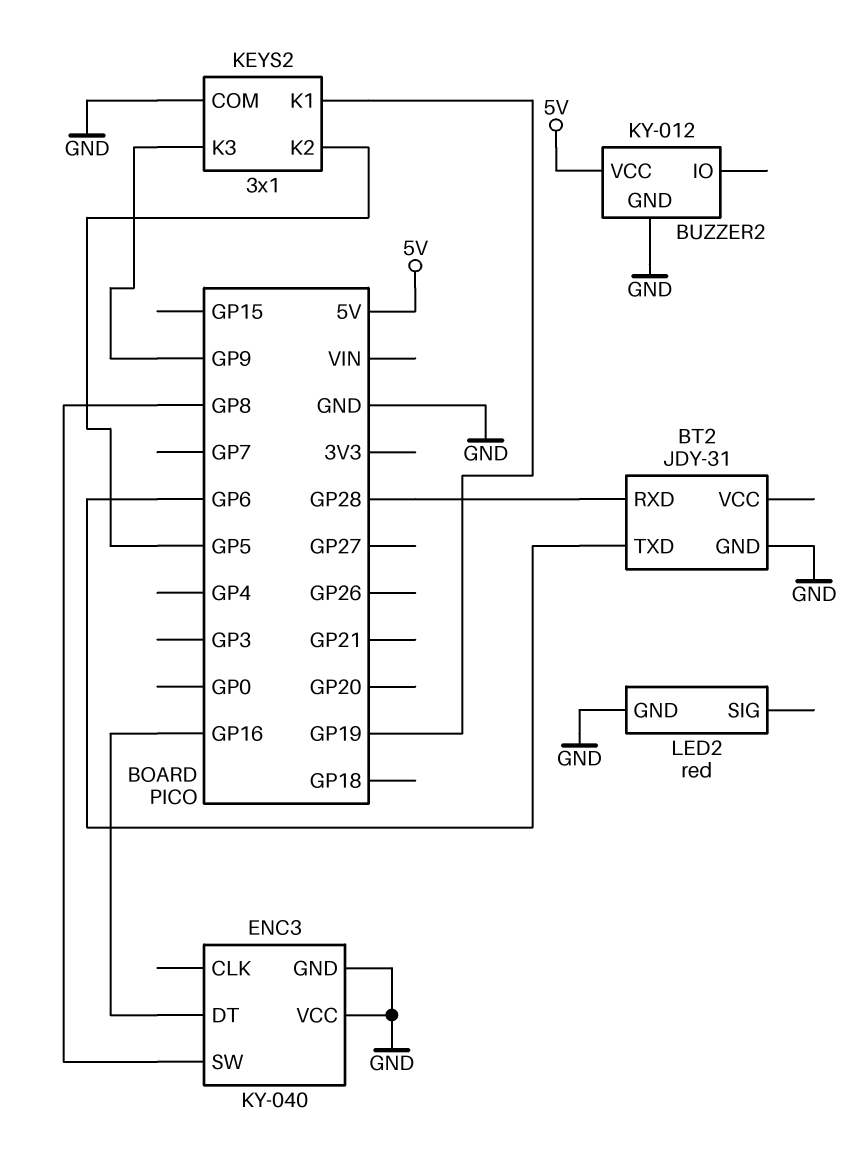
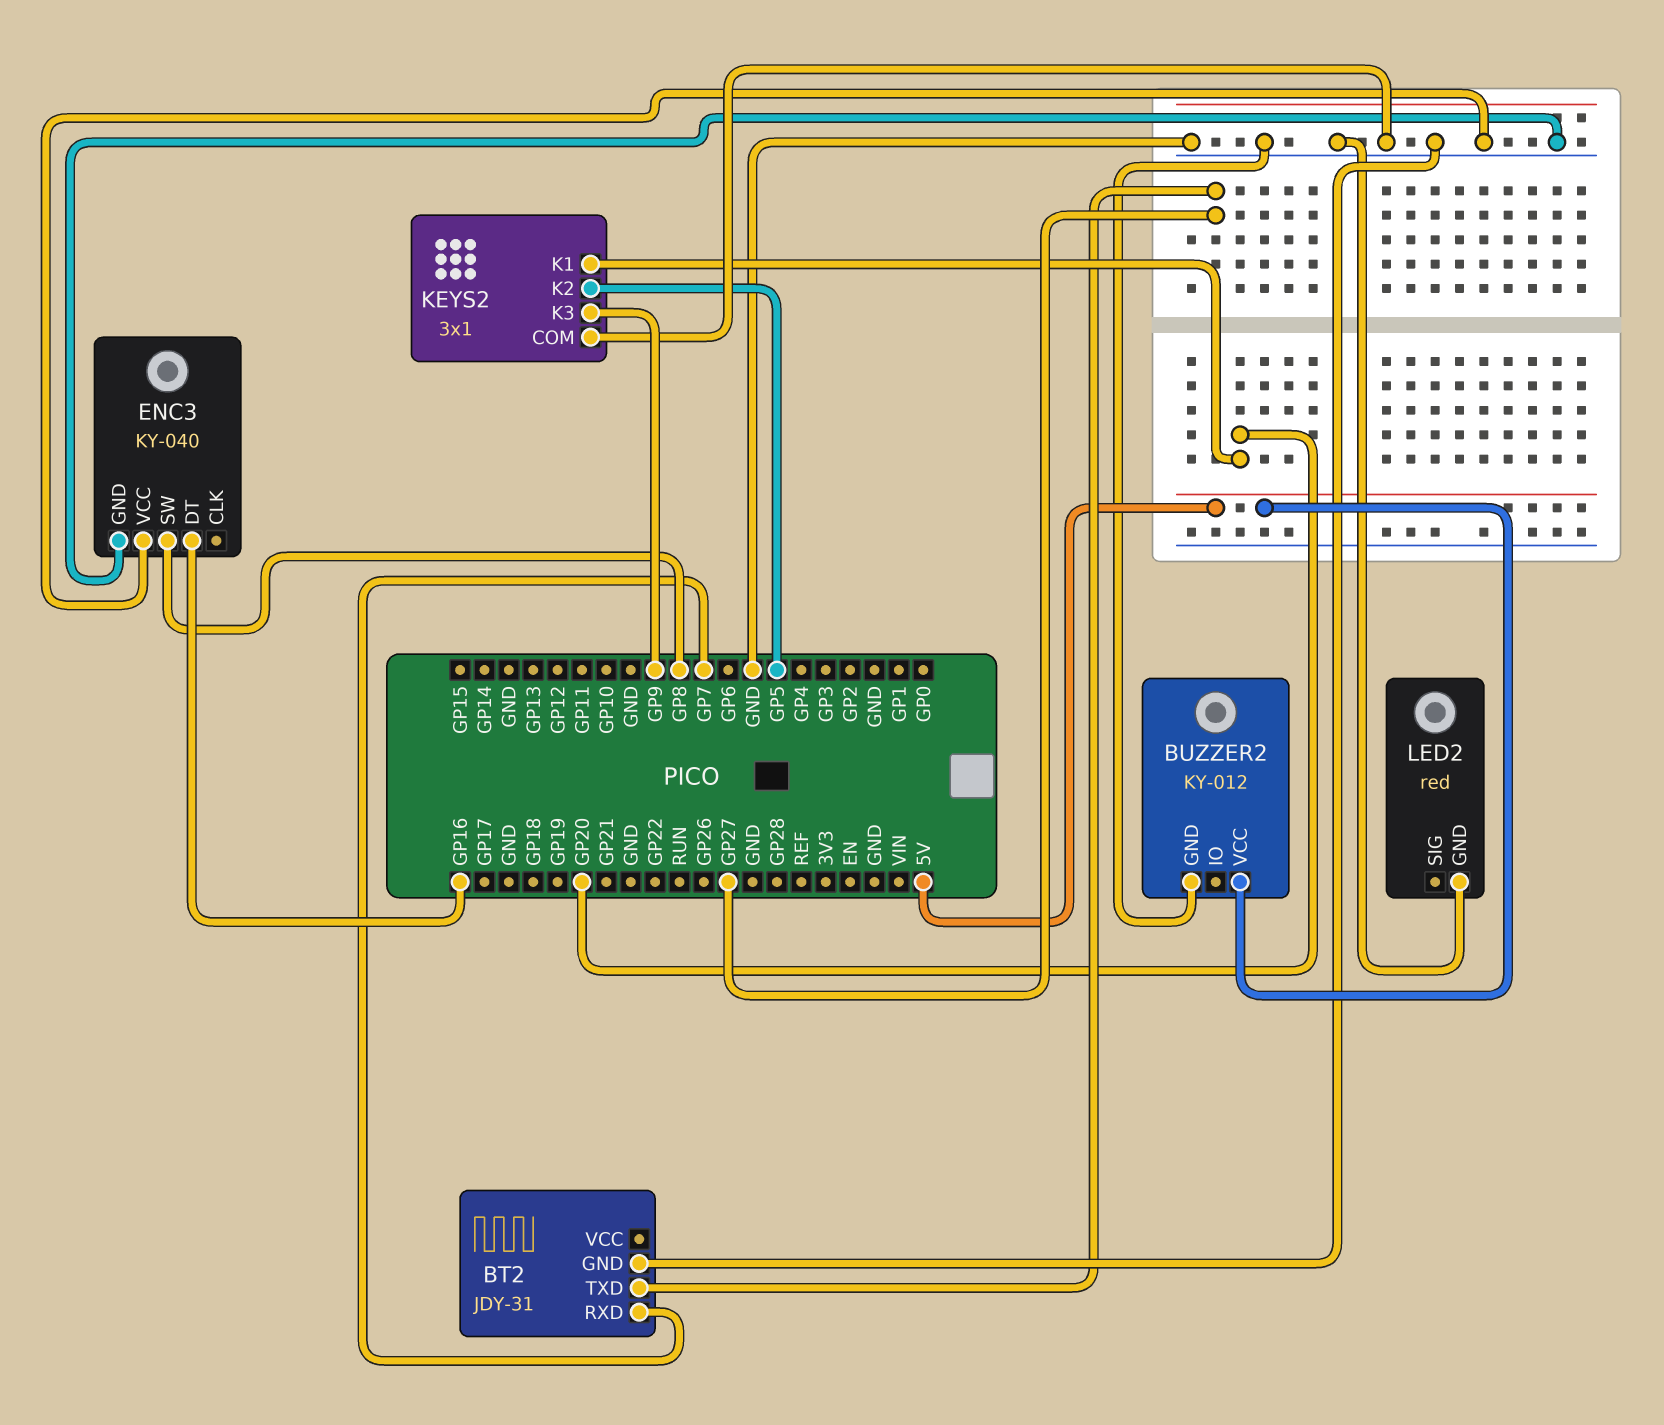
BT2 pin RXD: GP28 -> GP7
BT2 pin TXD: GP6 -> GP27
KEYS2 pin K1: GP19 -> GP20

